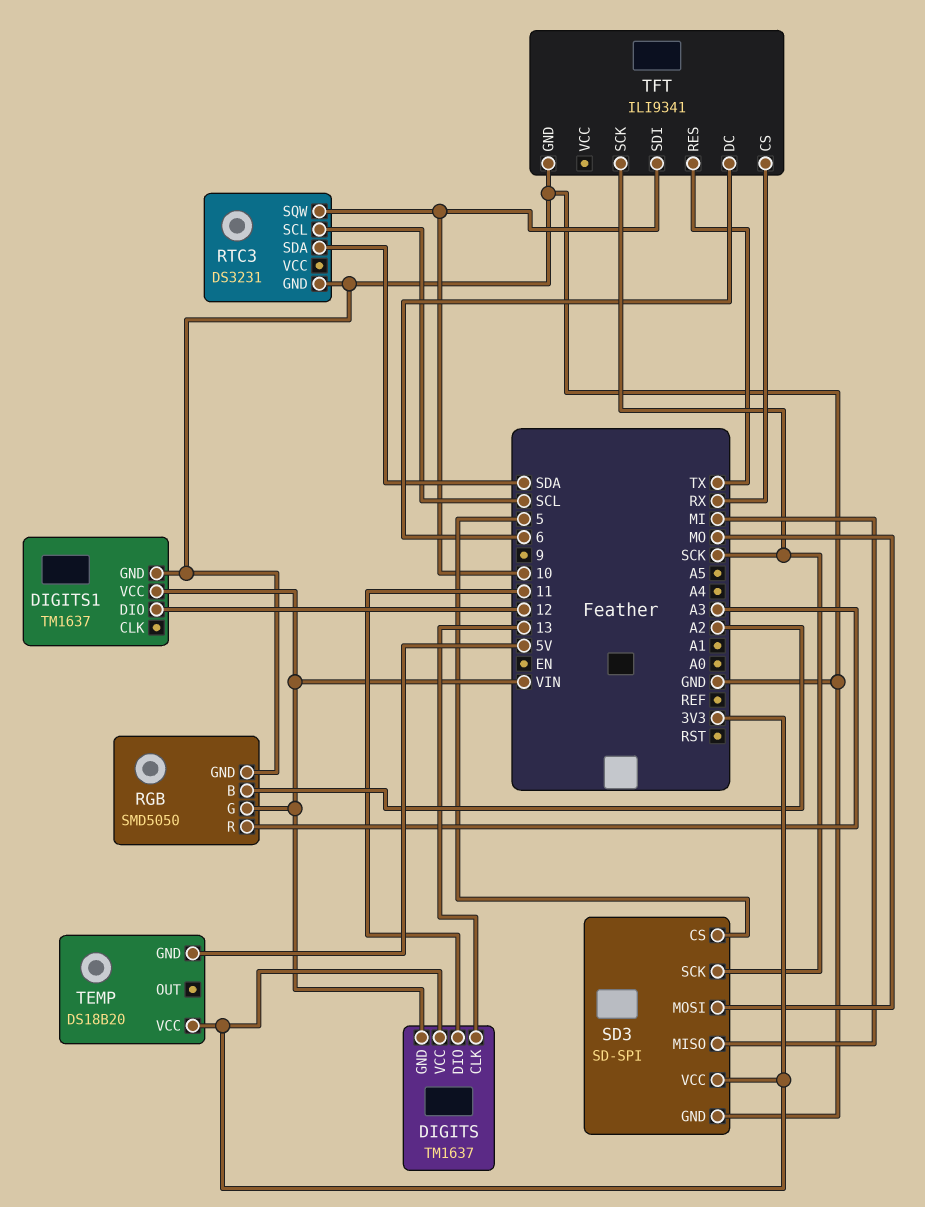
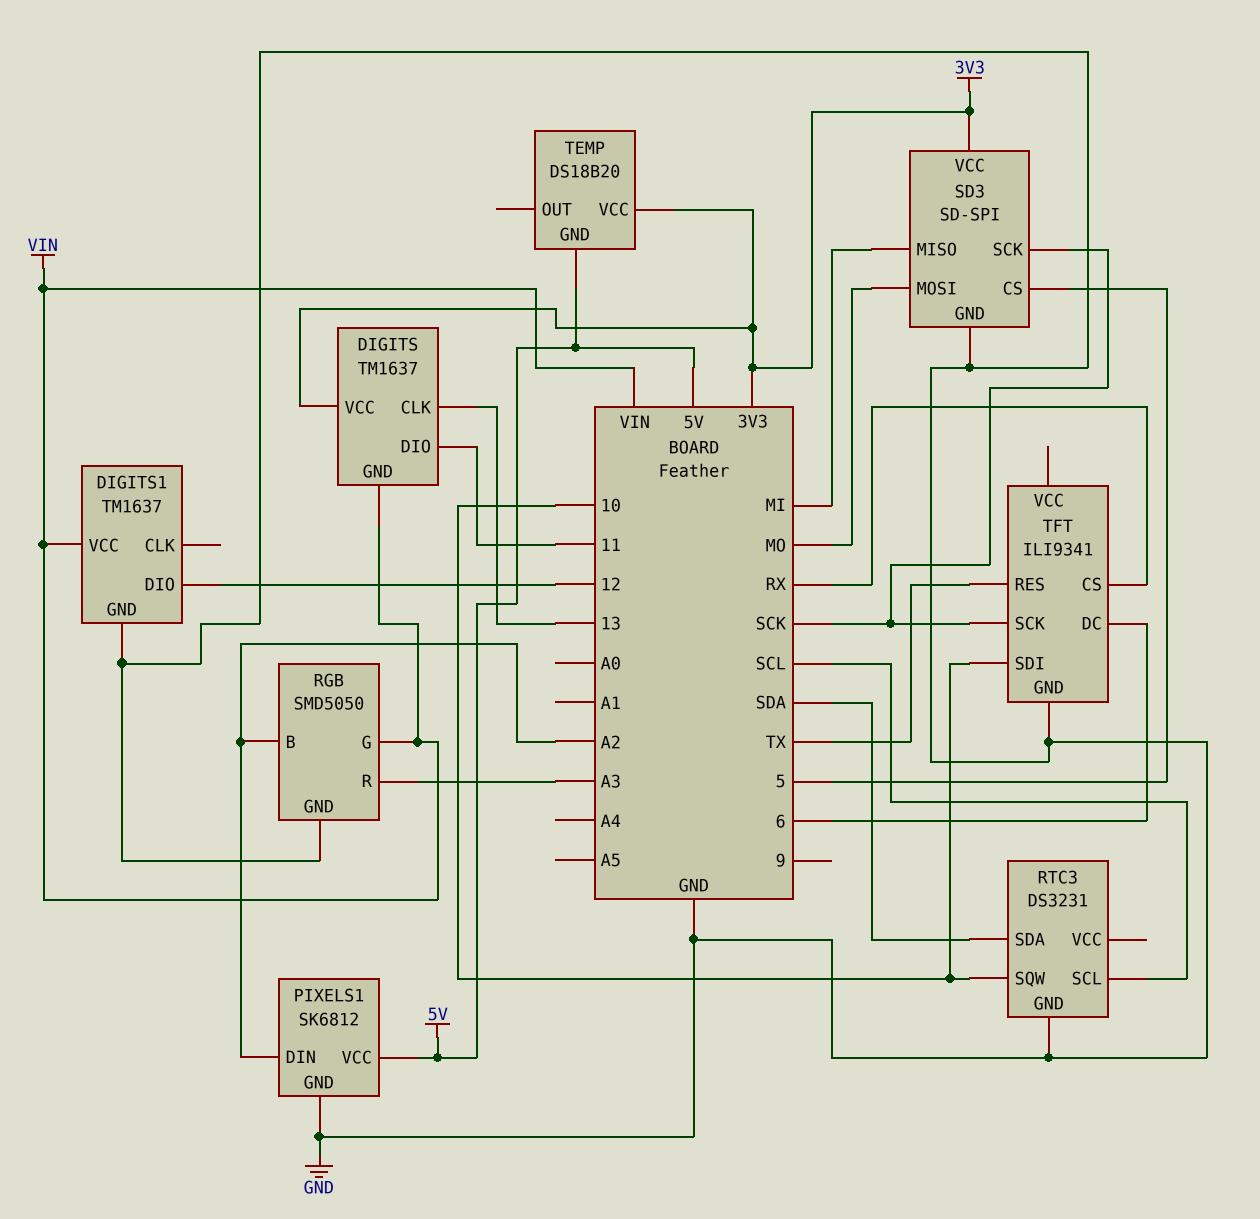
PIXELS1: none -> SK6812
PIXELS1 pin DIN: none -> A2
PIXELS1 pin GND: none -> GND
PIXELS1 pin VCC: none -> 5V

